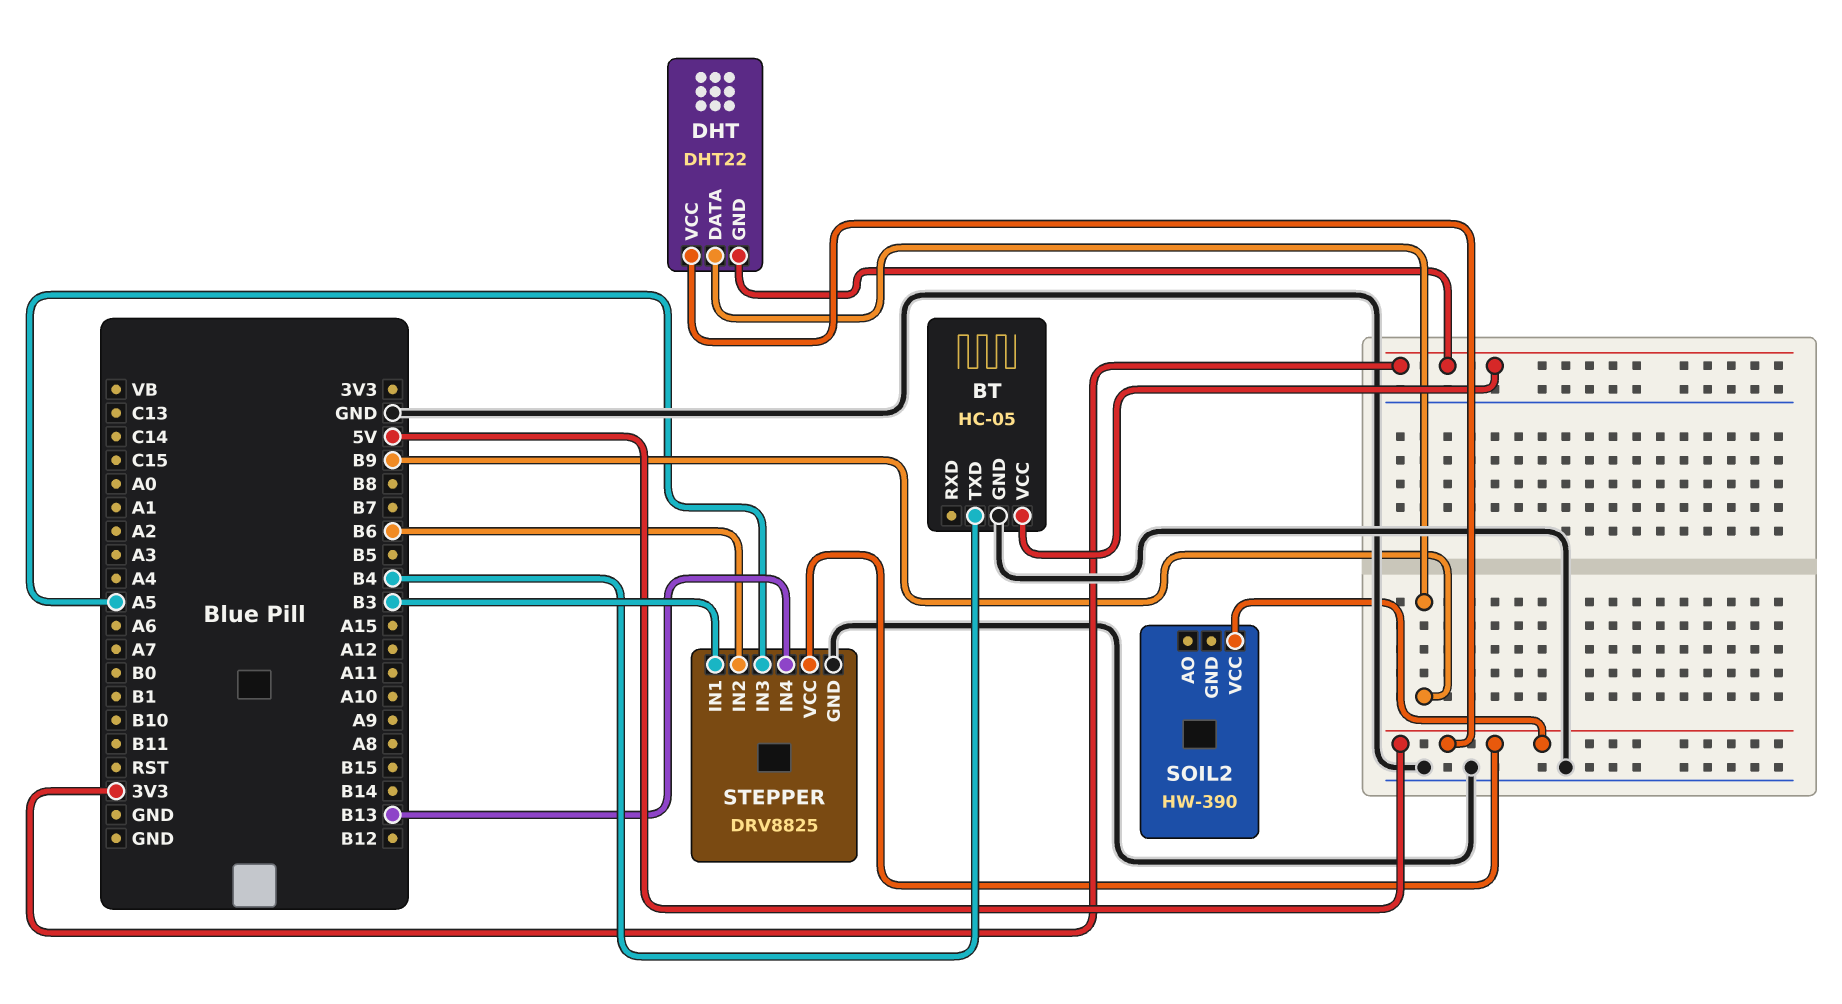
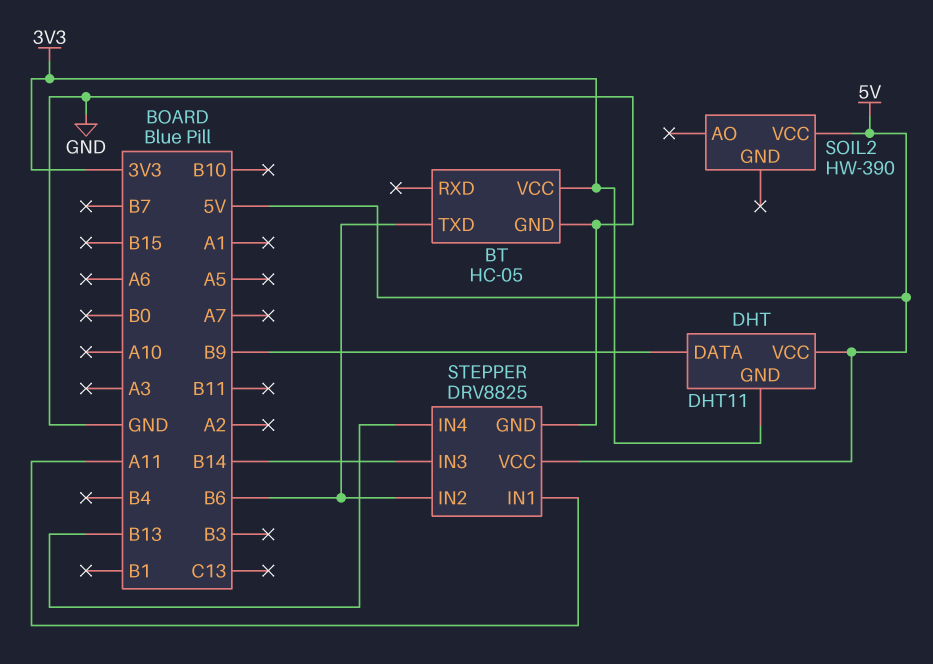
BT pin TXD: B4 -> B6
DHT: DHT22 -> DHT11
STEPPER pin IN1: B3 -> A11
STEPPER pin IN3: A5 -> B14

